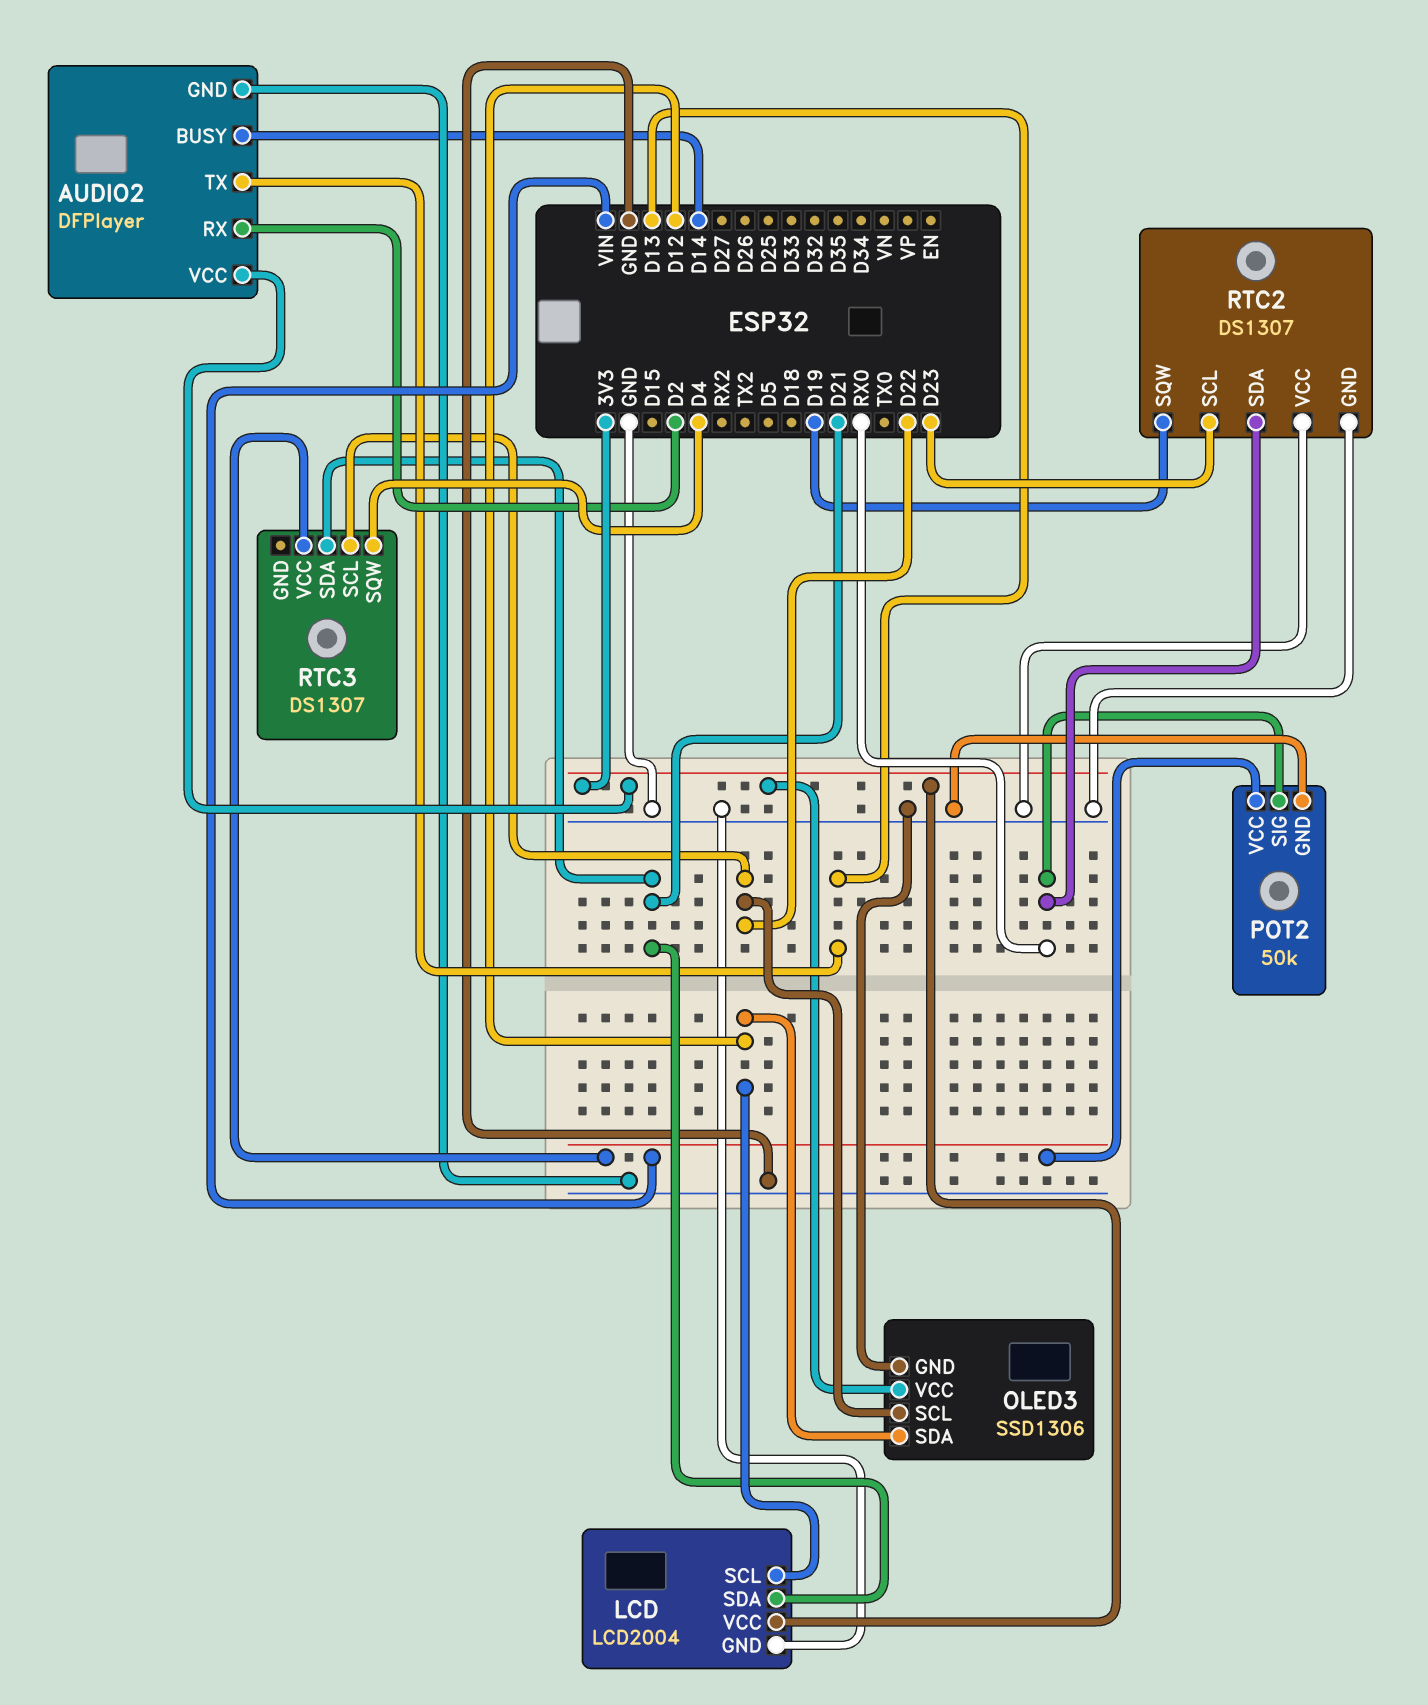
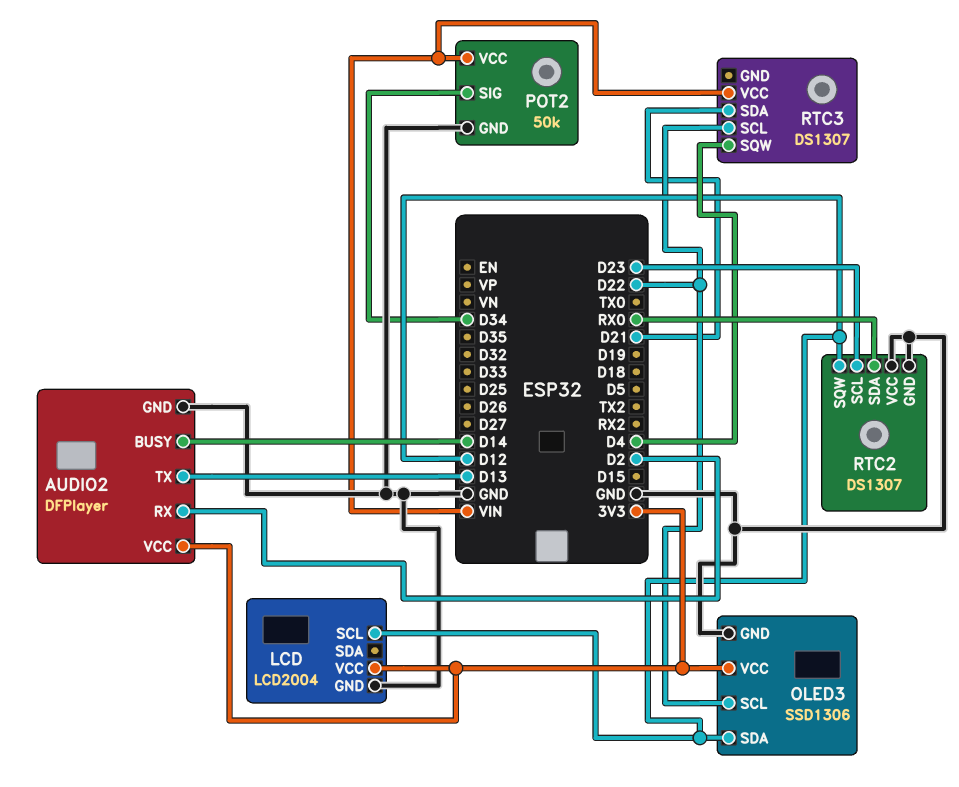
LCD pin SDA: D21 -> none
POT2 pin SIG: RX0 -> D34
RTC2 pin SQW: D19 -> D12

